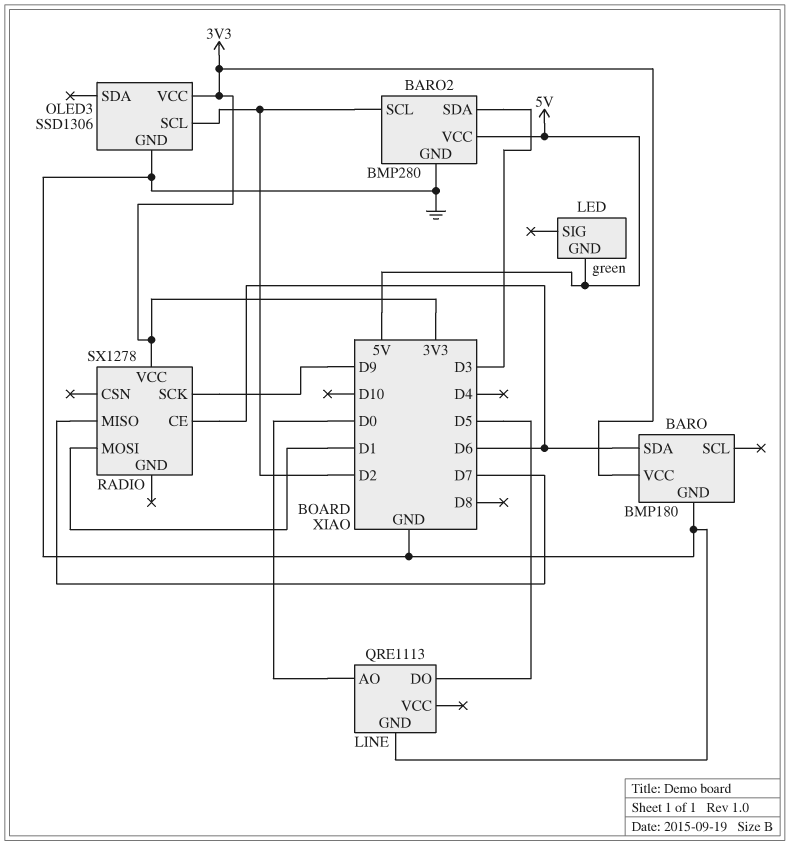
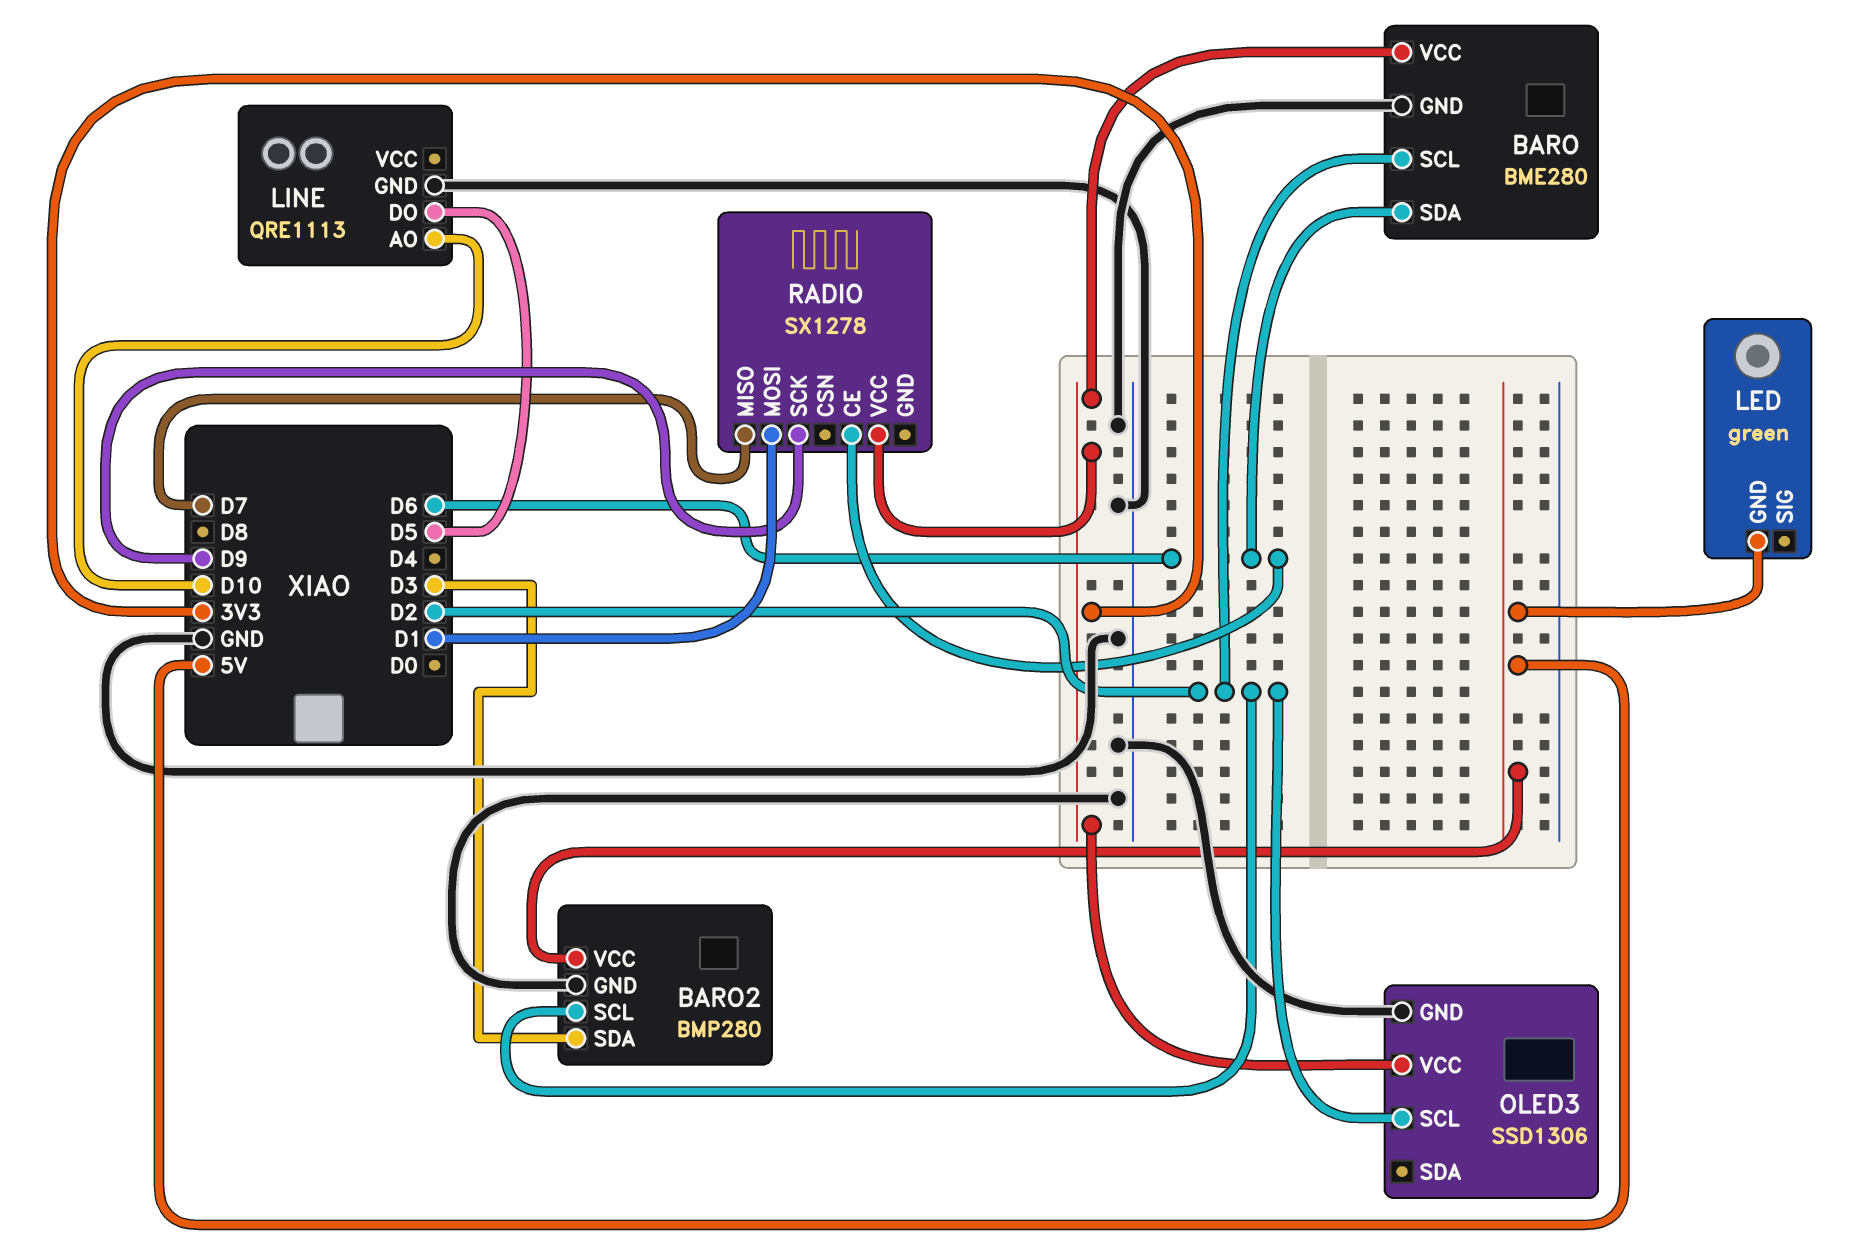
BARO: BMP180 -> BME280
BARO pin SCL: none -> D2
LINE pin AO: D0 -> D10

